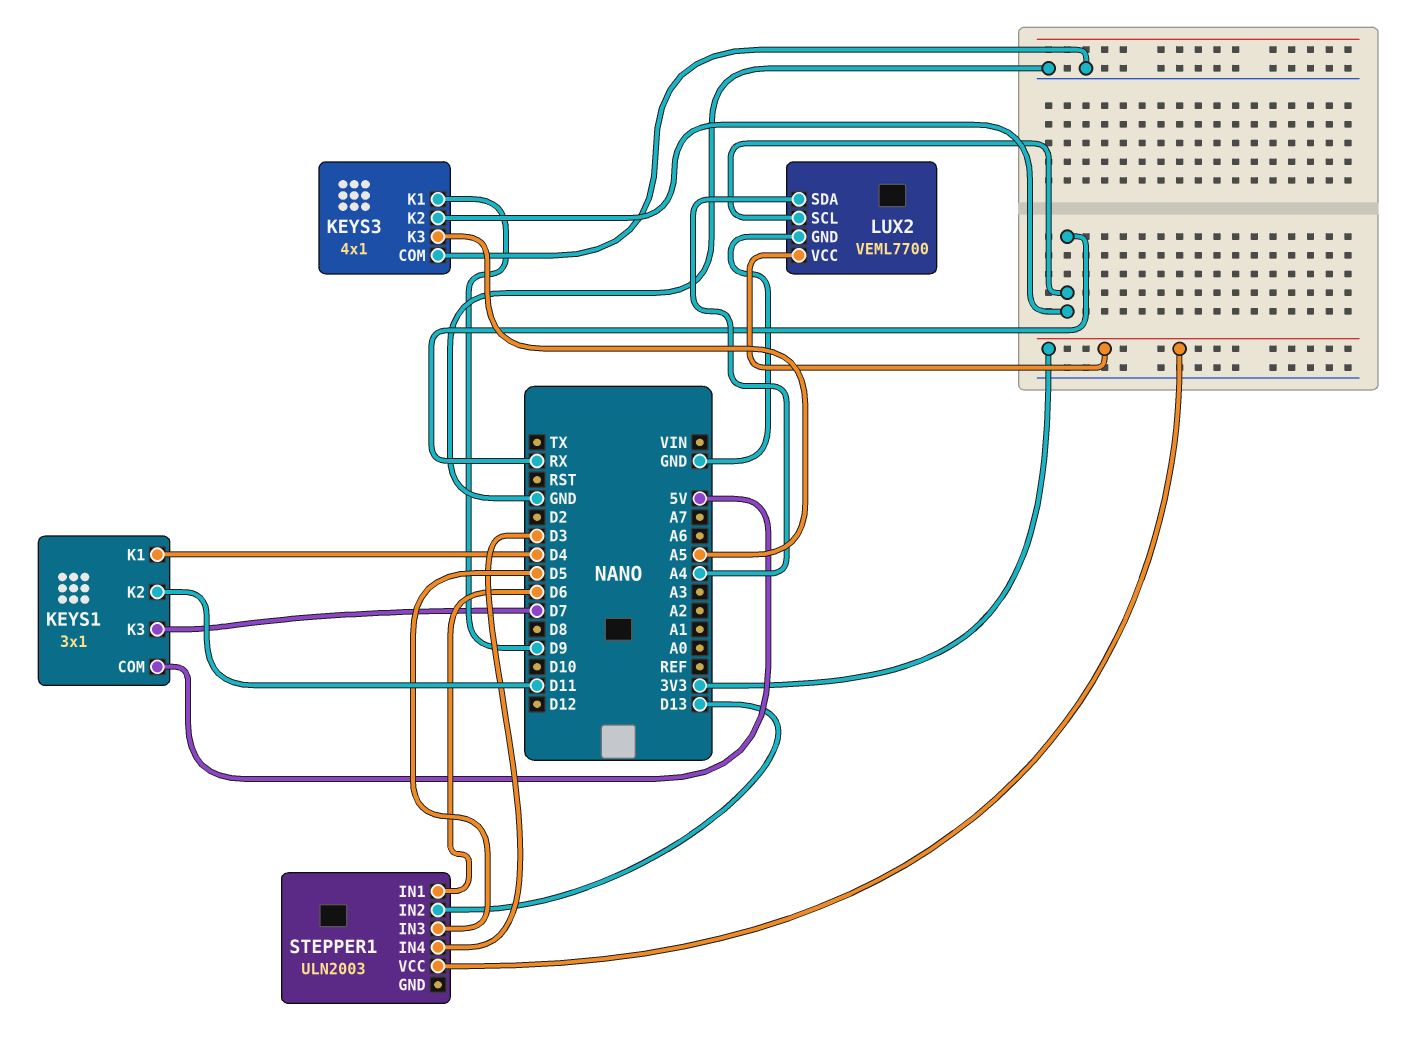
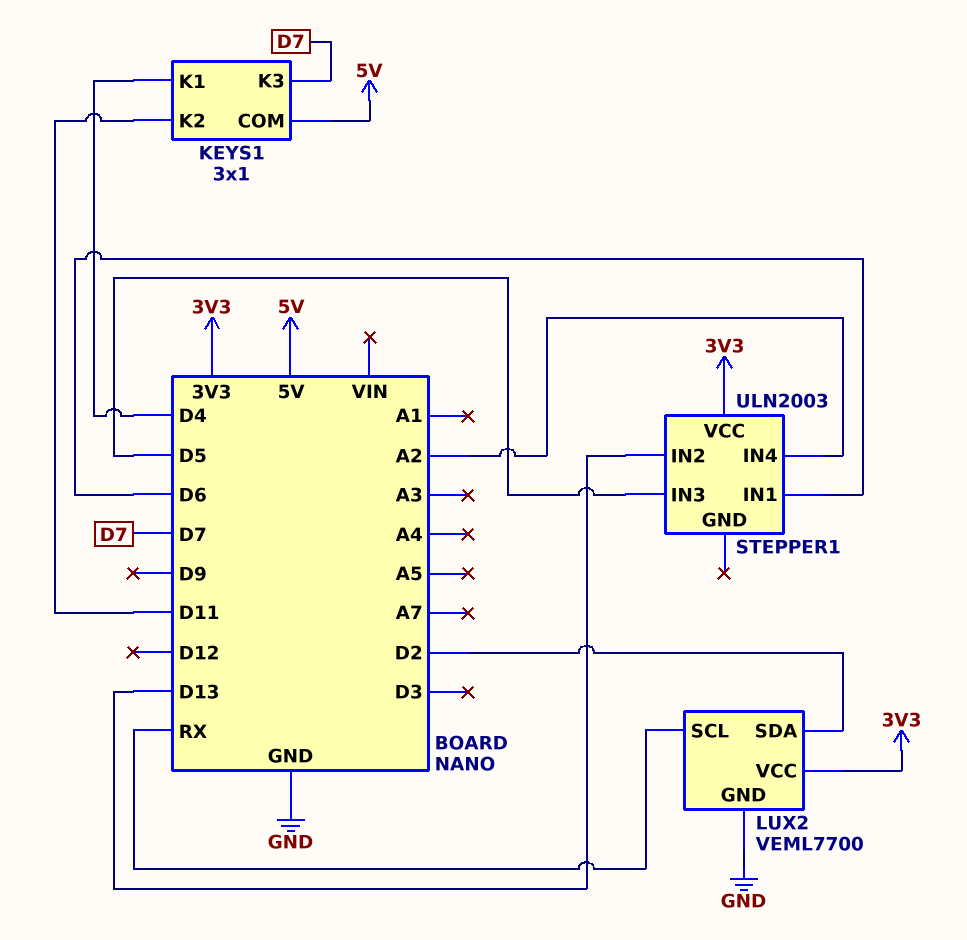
KEYS3: 4x1 -> none
KEYS3 pin COM: GND -> none
KEYS3 pin K1: D9 -> none
KEYS3 pin K2: RX -> none
KEYS3 pin K3: A5 -> none
LUX2 pin SDA: A4 -> D2
STEPPER1 pin IN4: D3 -> A2

